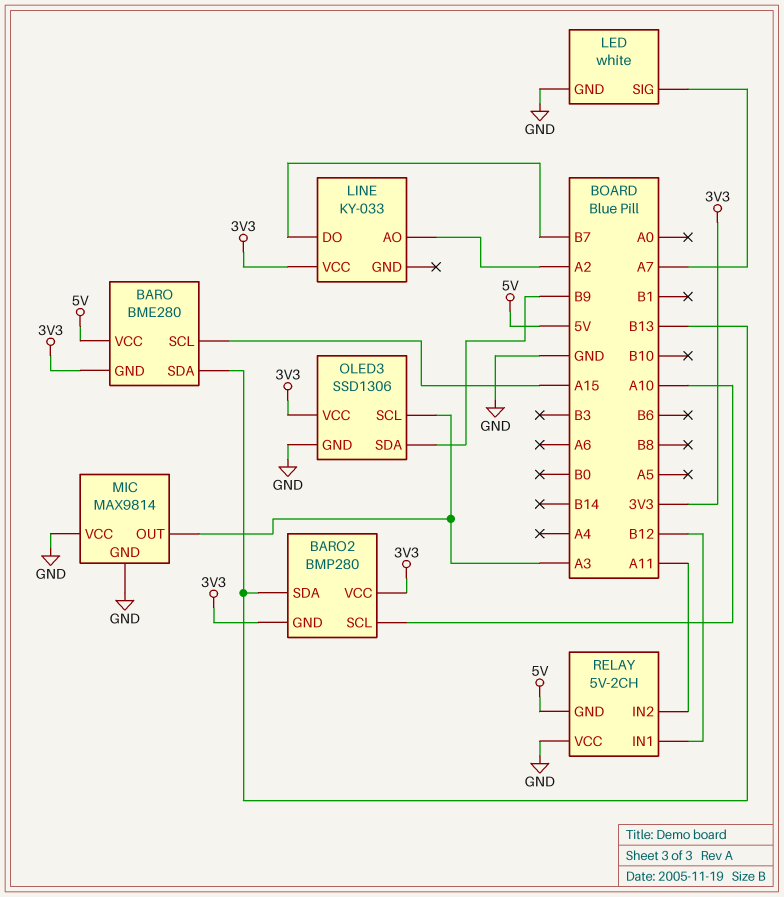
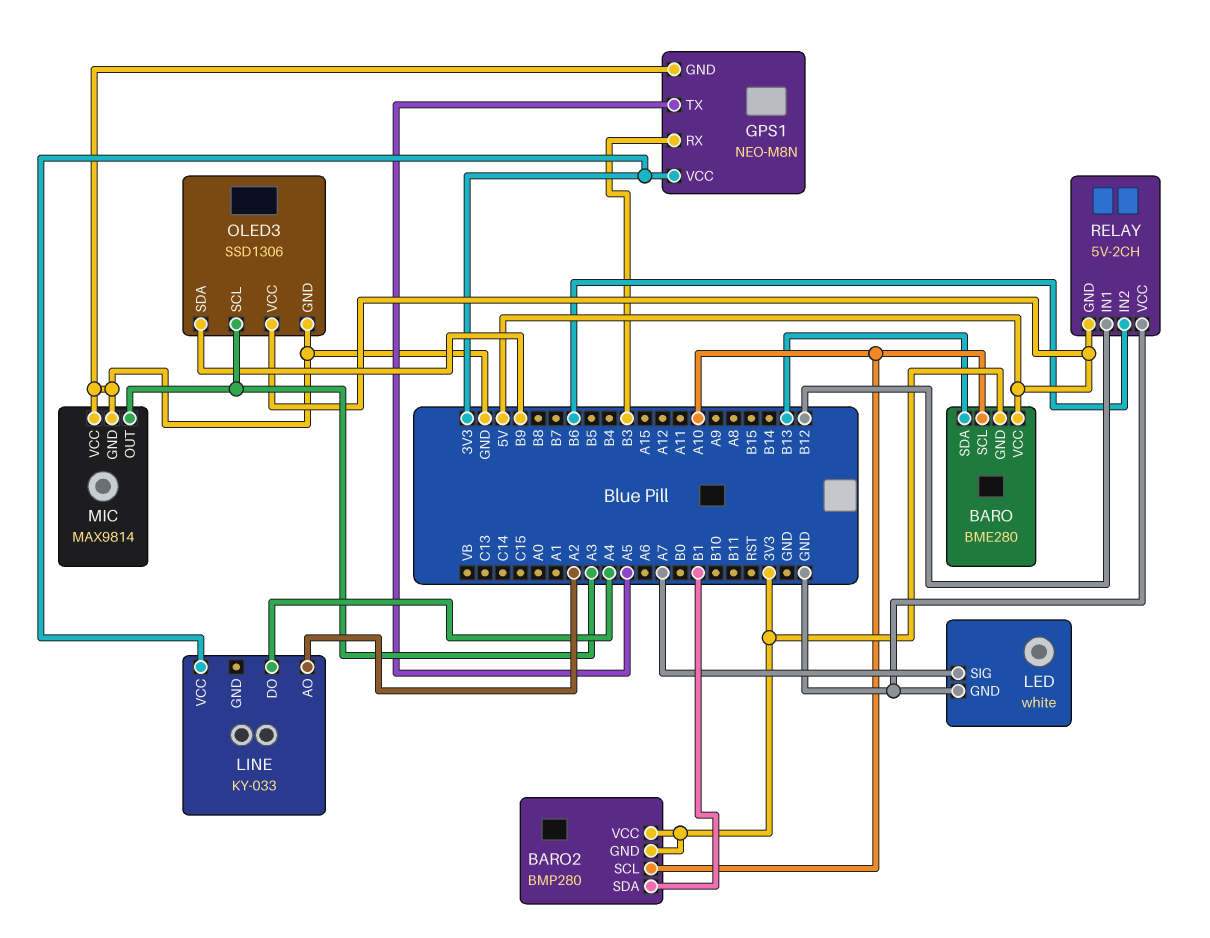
BARO pin SCL: A15 -> A10
BARO2 pin SDA: B13 -> B1
GPS1: none -> NEO-M8N
GPS1 pin GND: none -> GND
GPS1 pin RX: none -> B3
GPS1 pin TX: none -> A5
GPS1 pin VCC: none -> 3V3
LINE pin DO: B7 -> A4
OLED3 pin VCC: 3V3 -> 5V
RELAY pin IN2: A11 -> B6

